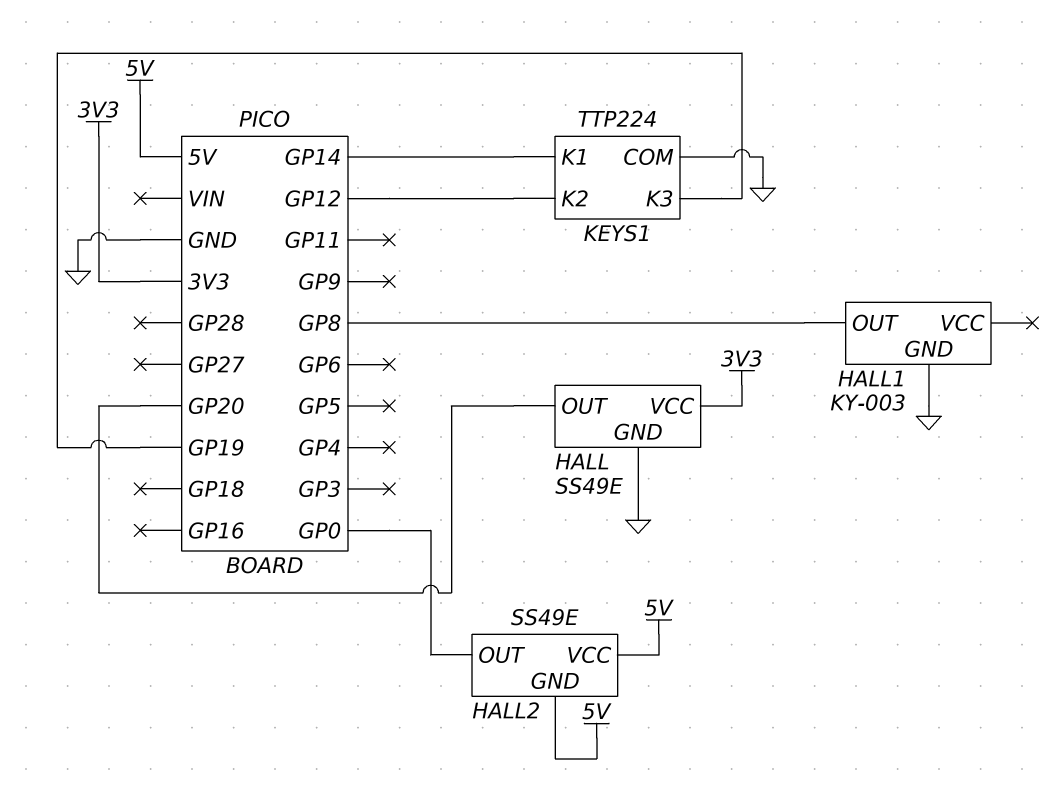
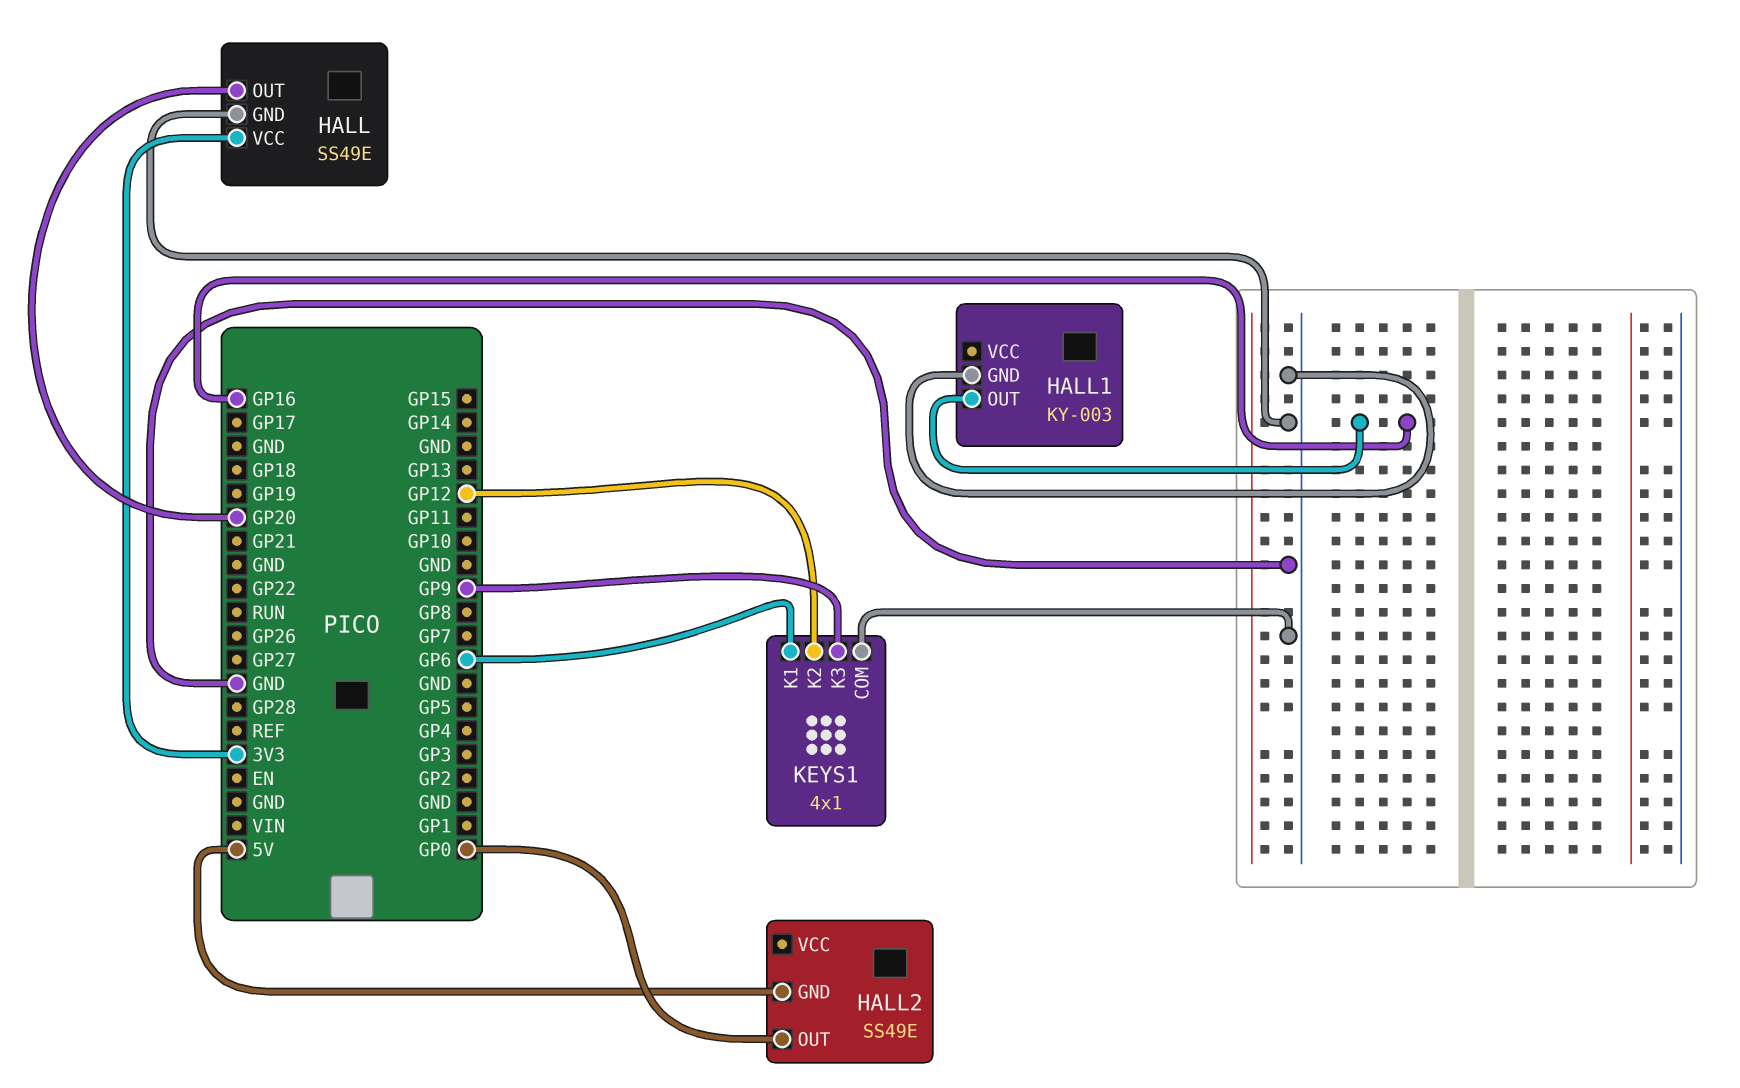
HALL1 pin OUT: GP8 -> GP16
HALL2 pin VCC: 5V -> none
KEYS1: TTP224 -> 4x1
KEYS1 pin K1: GP14 -> GP6
KEYS1 pin K3: GP19 -> GP9

